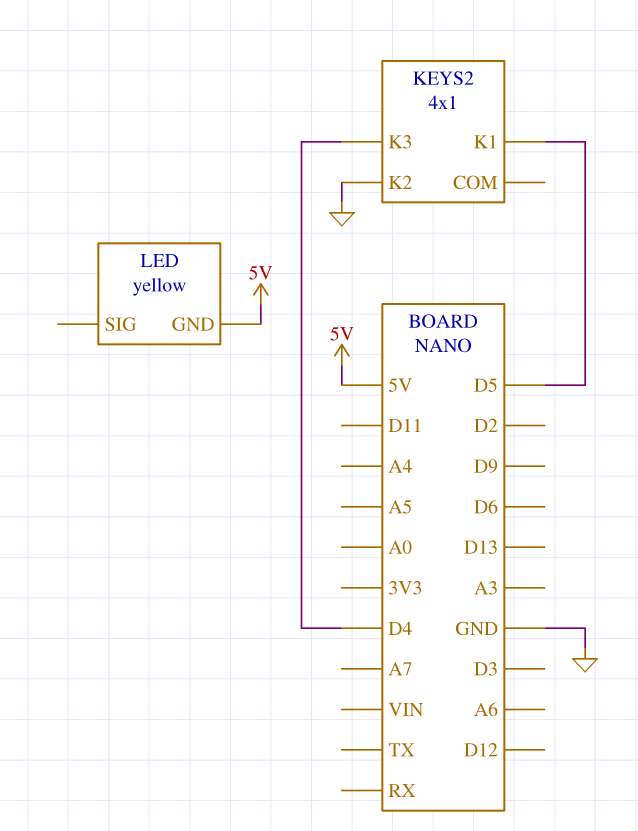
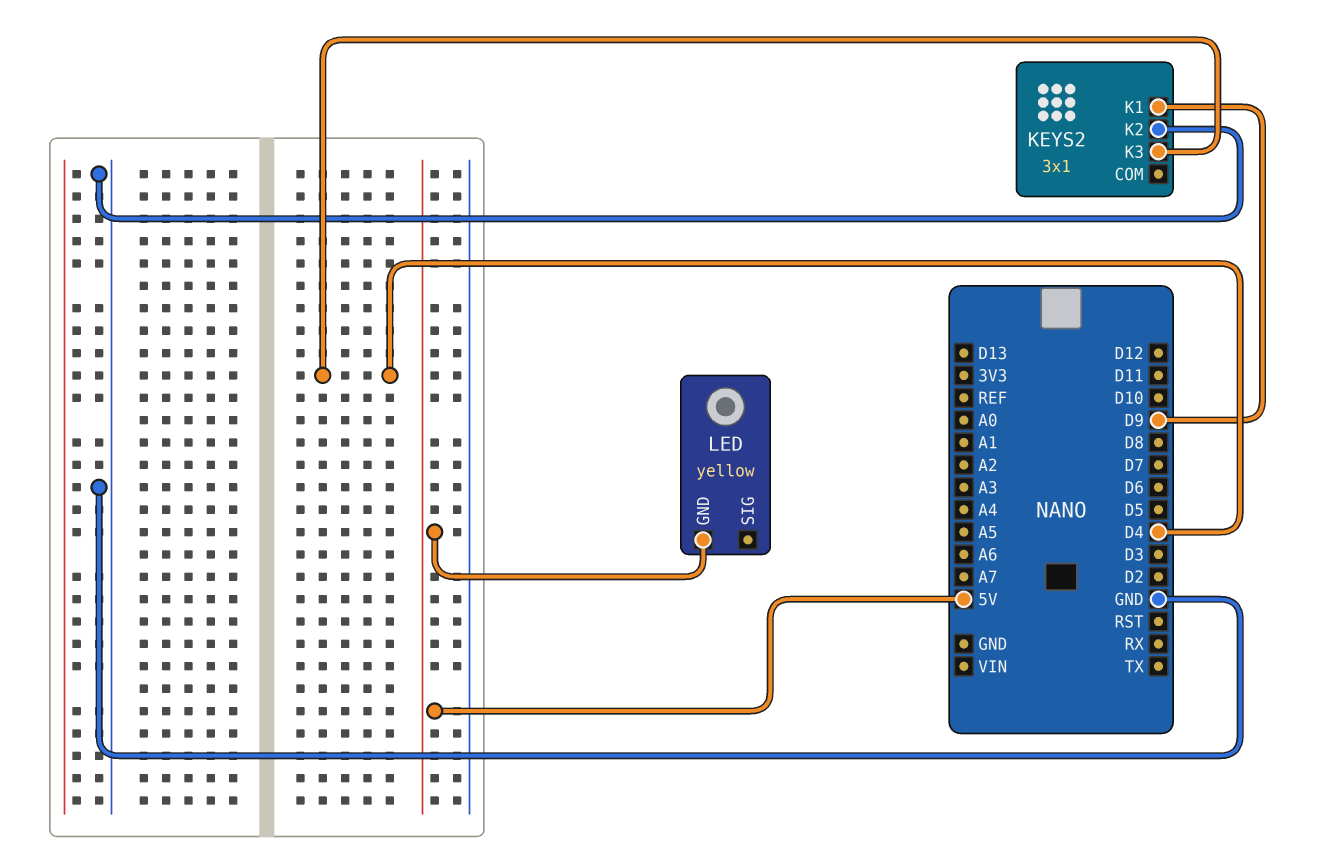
KEYS2: 4x1 -> 3x1
KEYS2 pin K1: D5 -> D9

